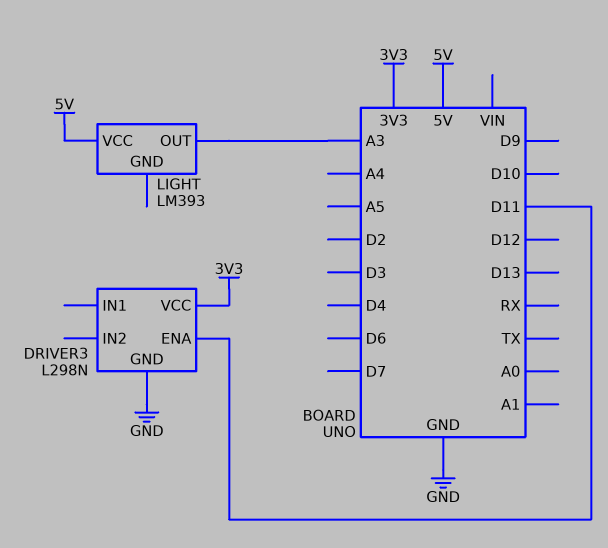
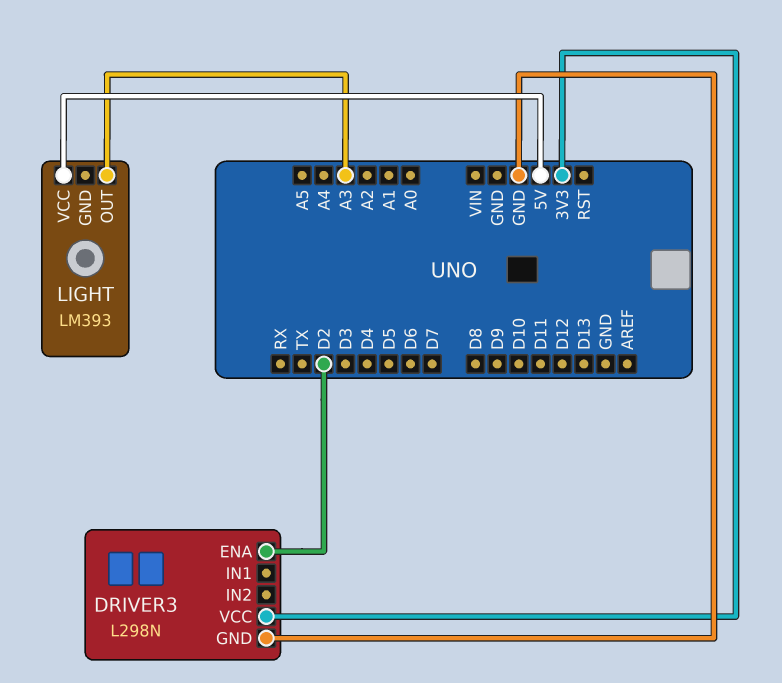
DRIVER3 pin ENA: D11 -> D2

